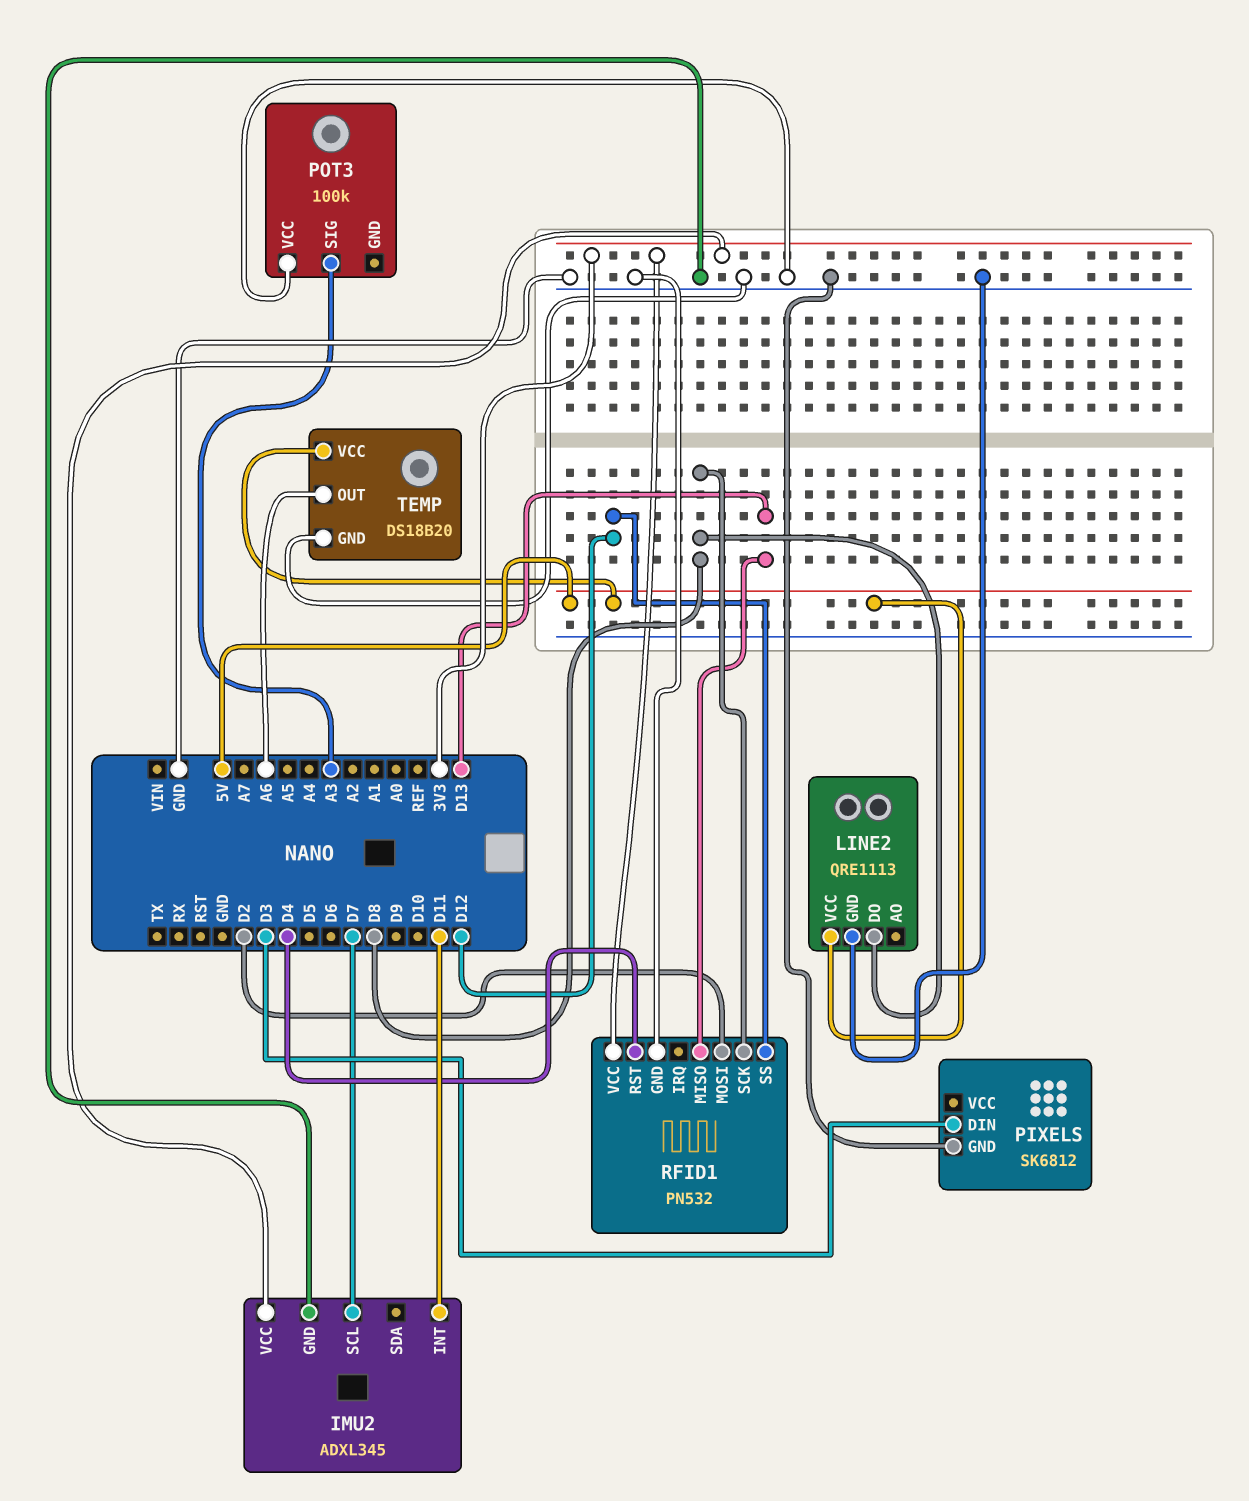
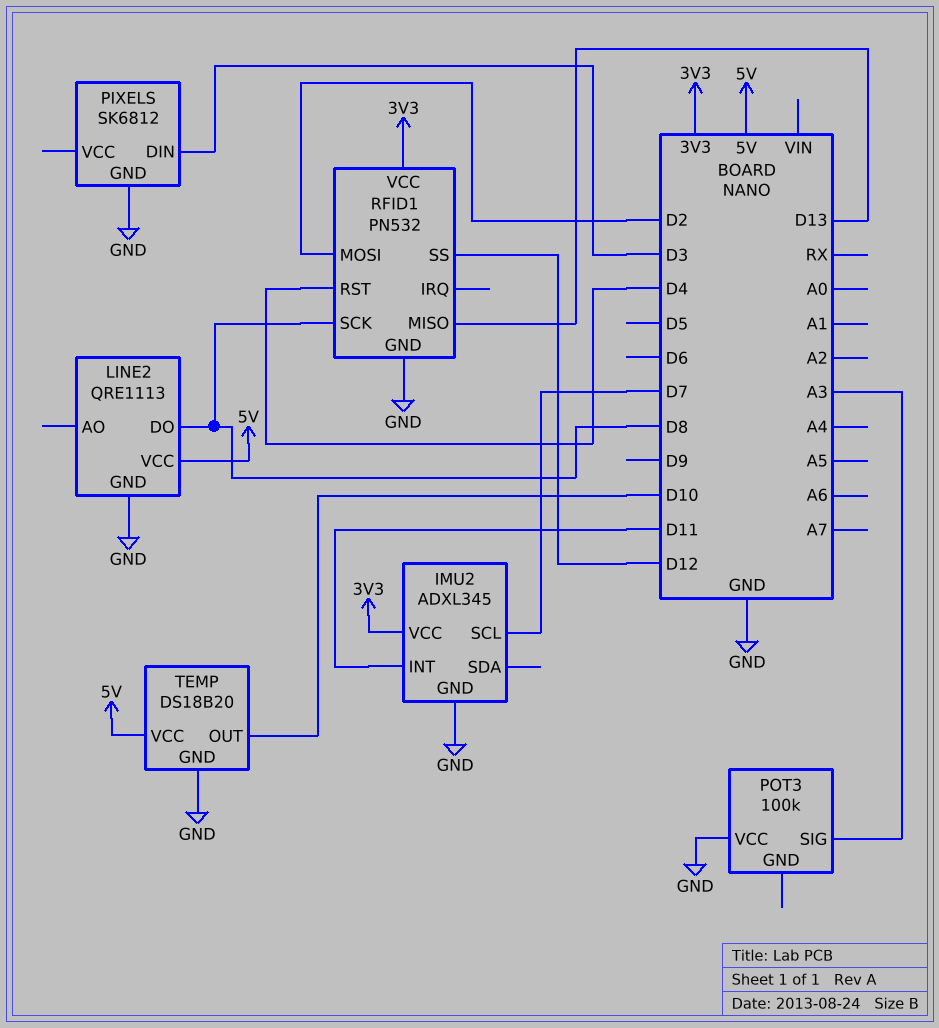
TEMP pin OUT: A6 -> D10

